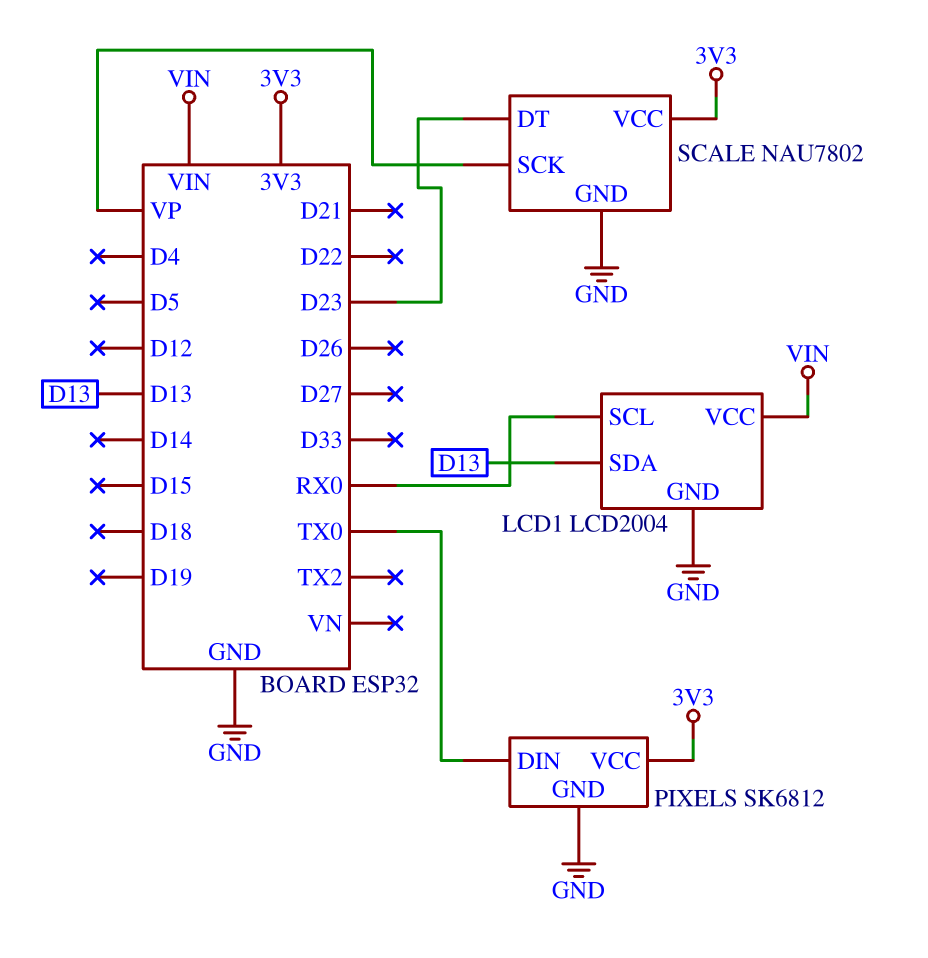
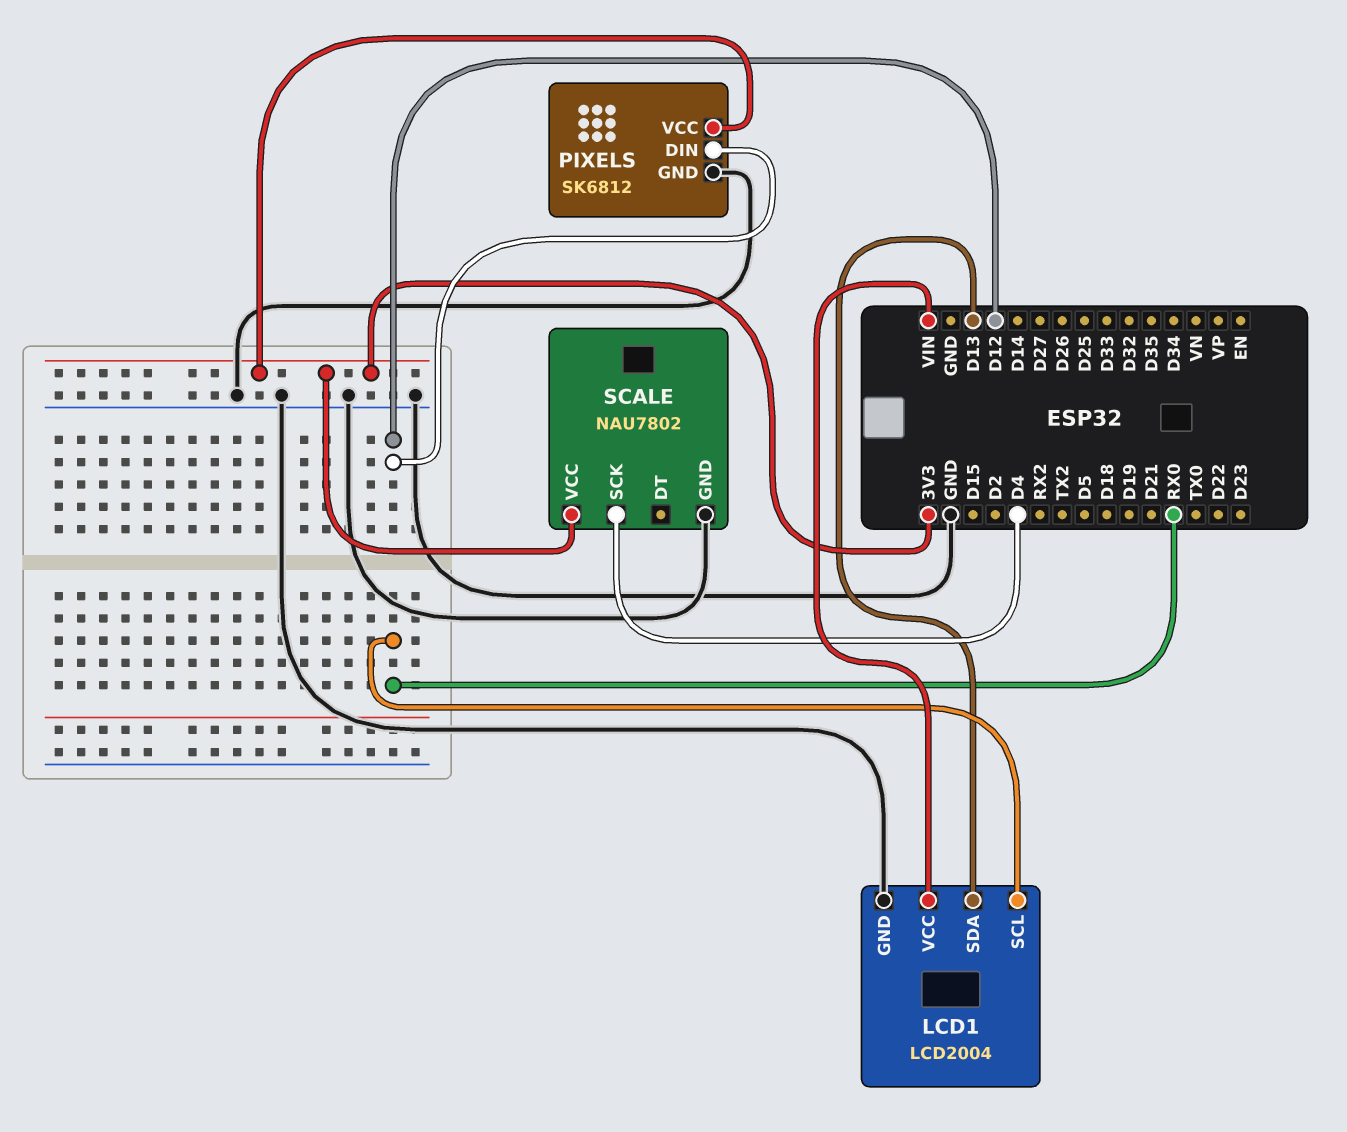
PIXELS pin DIN: TX0 -> D12
SCALE pin DT: D23 -> none
SCALE pin SCK: VP -> D4

